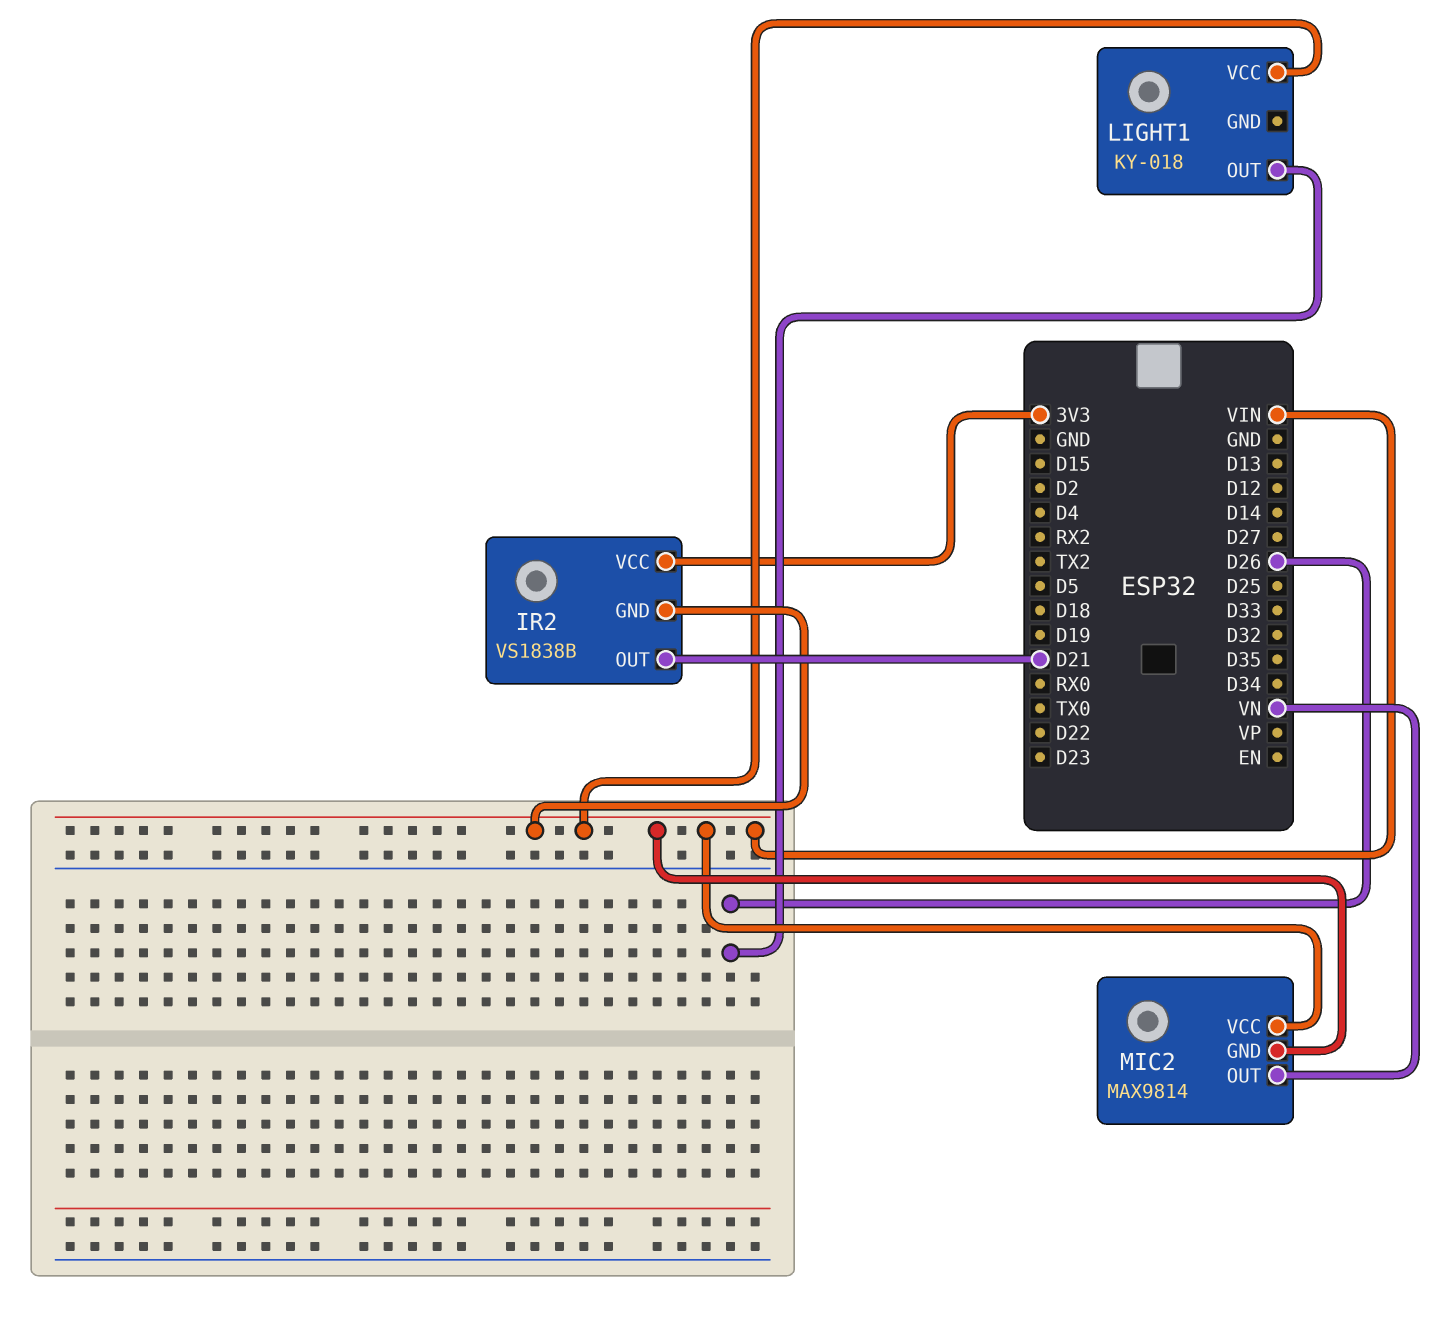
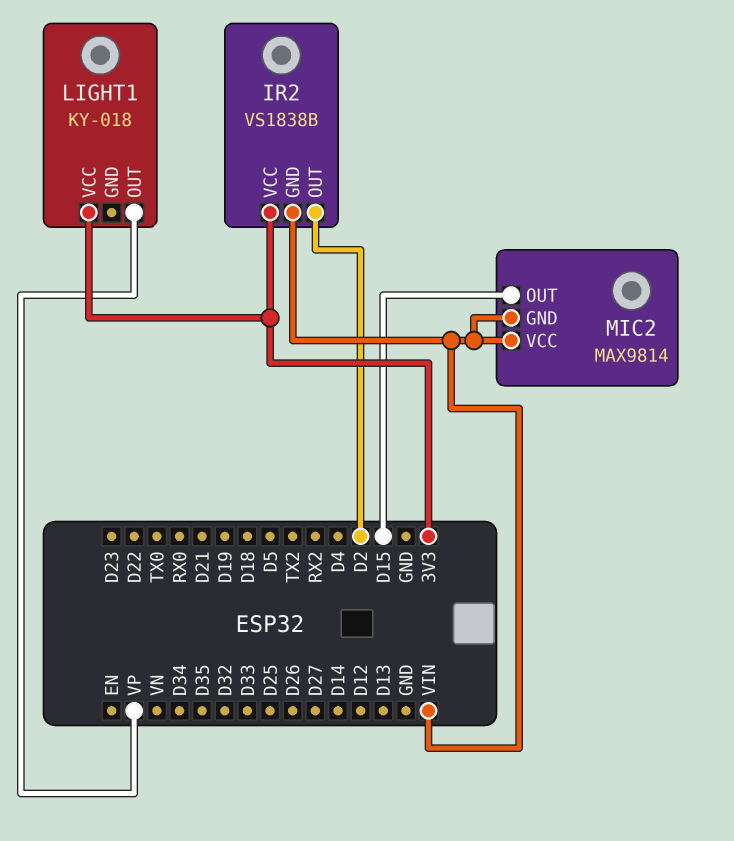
IR2 pin OUT: D21 -> D2
LIGHT1 pin OUT: D26 -> VP
LIGHT1 pin VCC: VIN -> 3V3
MIC2 pin OUT: VN -> D15

